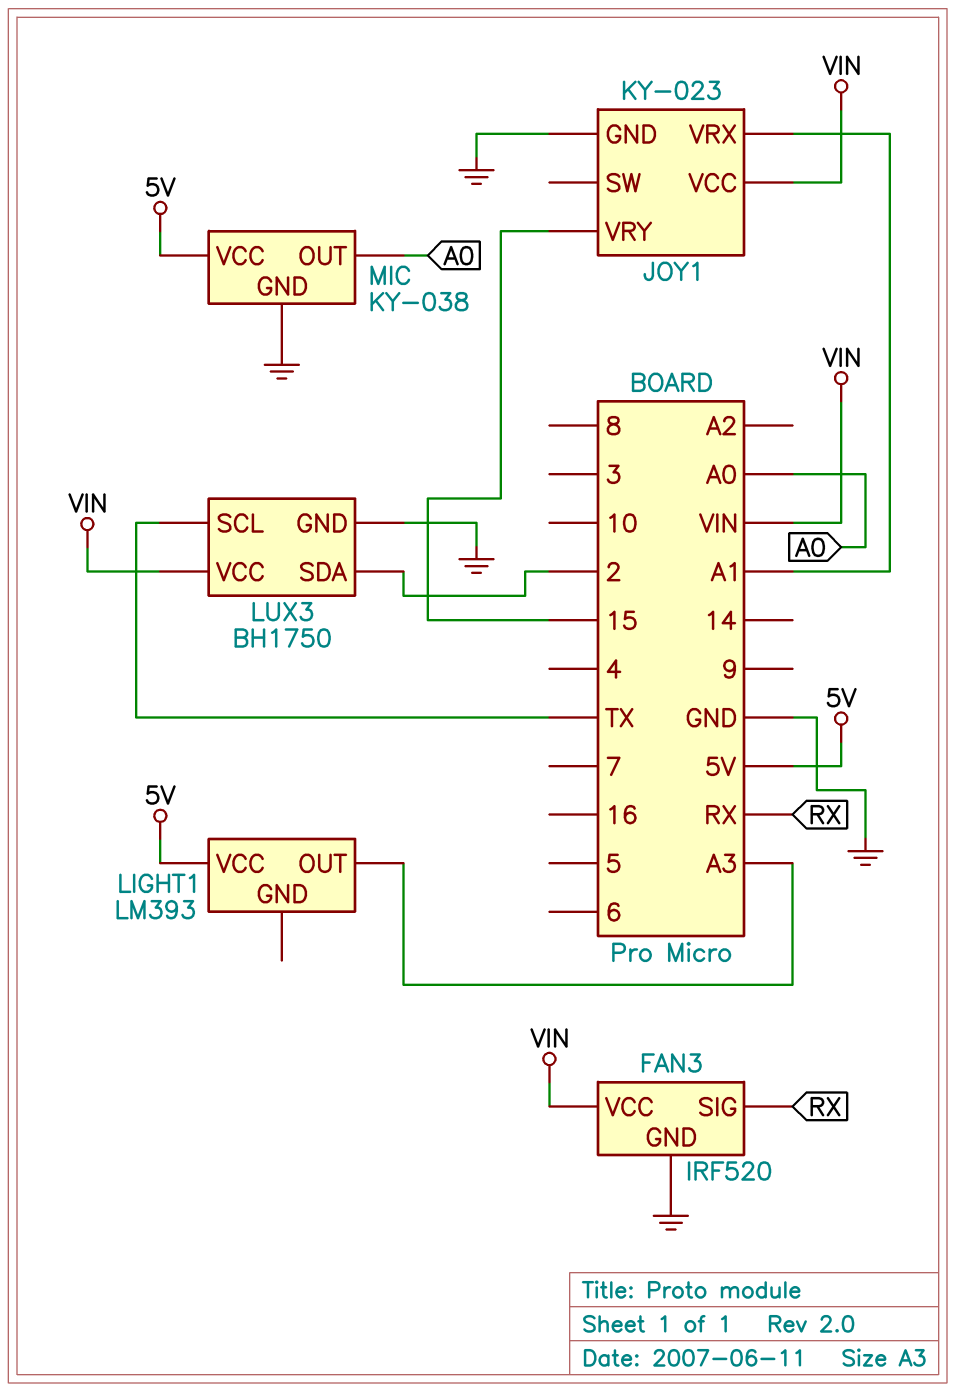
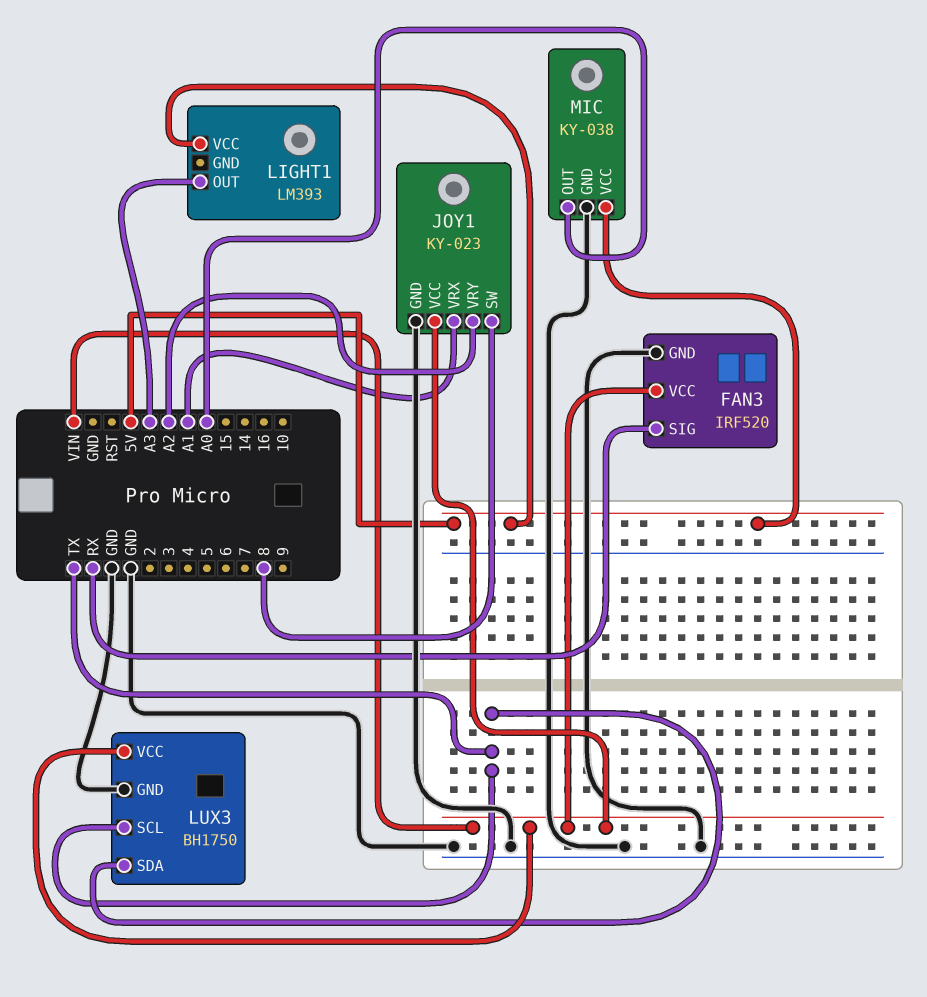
JOY1 pin SW: none -> 8
JOY1 pin VRY: 15 -> A2
LUX3 pin SDA: 2 -> TX

